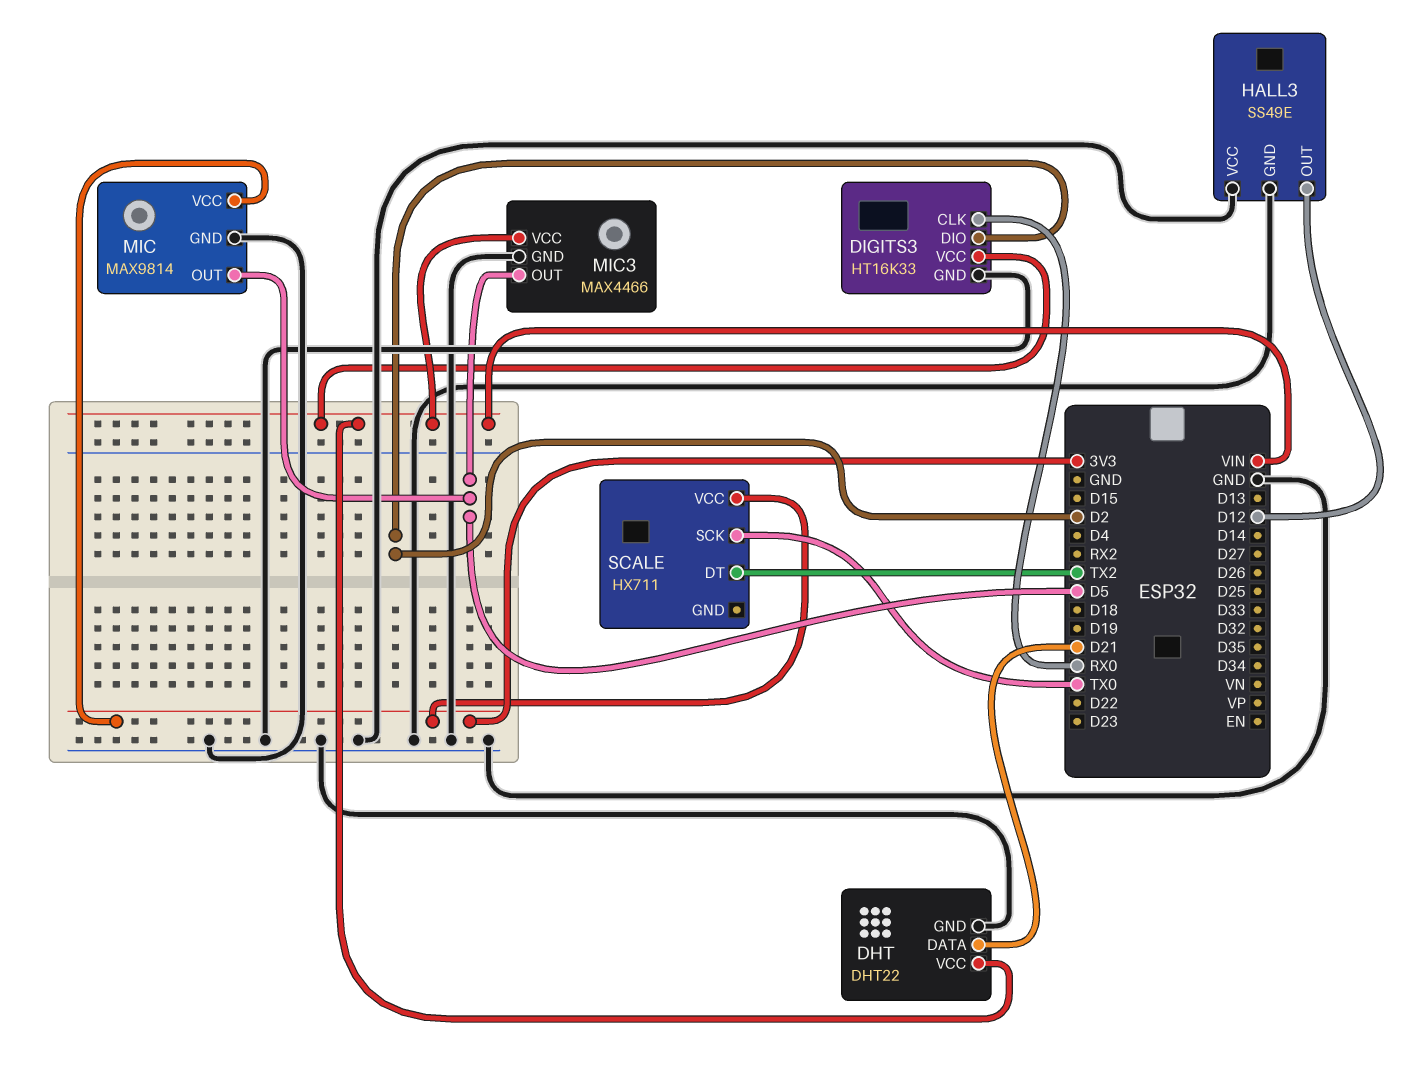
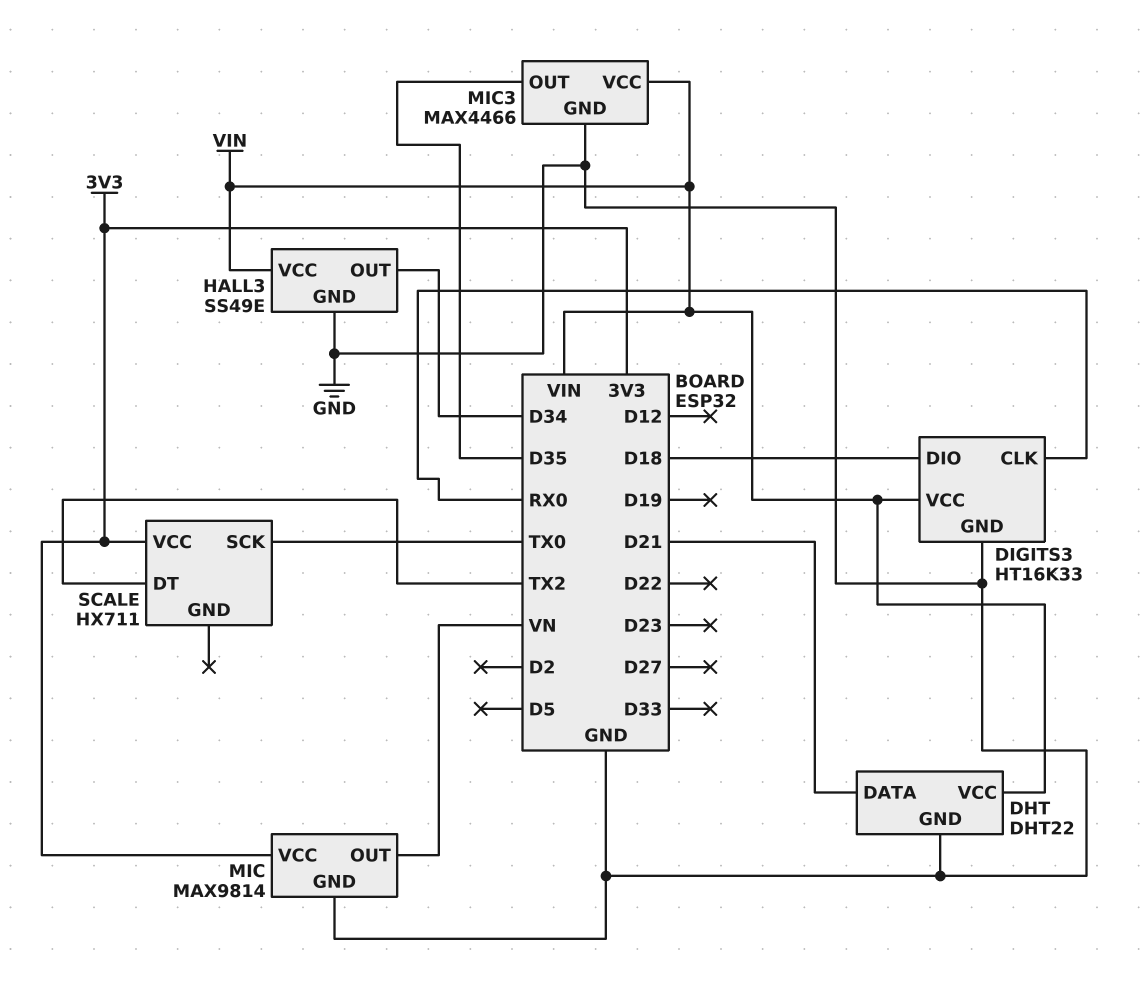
DIGITS3 pin DIO: D2 -> D18
HALL3 pin OUT: D12 -> D34
HALL3 pin VCC: GND -> VIN
MIC pin OUT: D5 -> VN
MIC3 pin OUT: D5 -> D35

